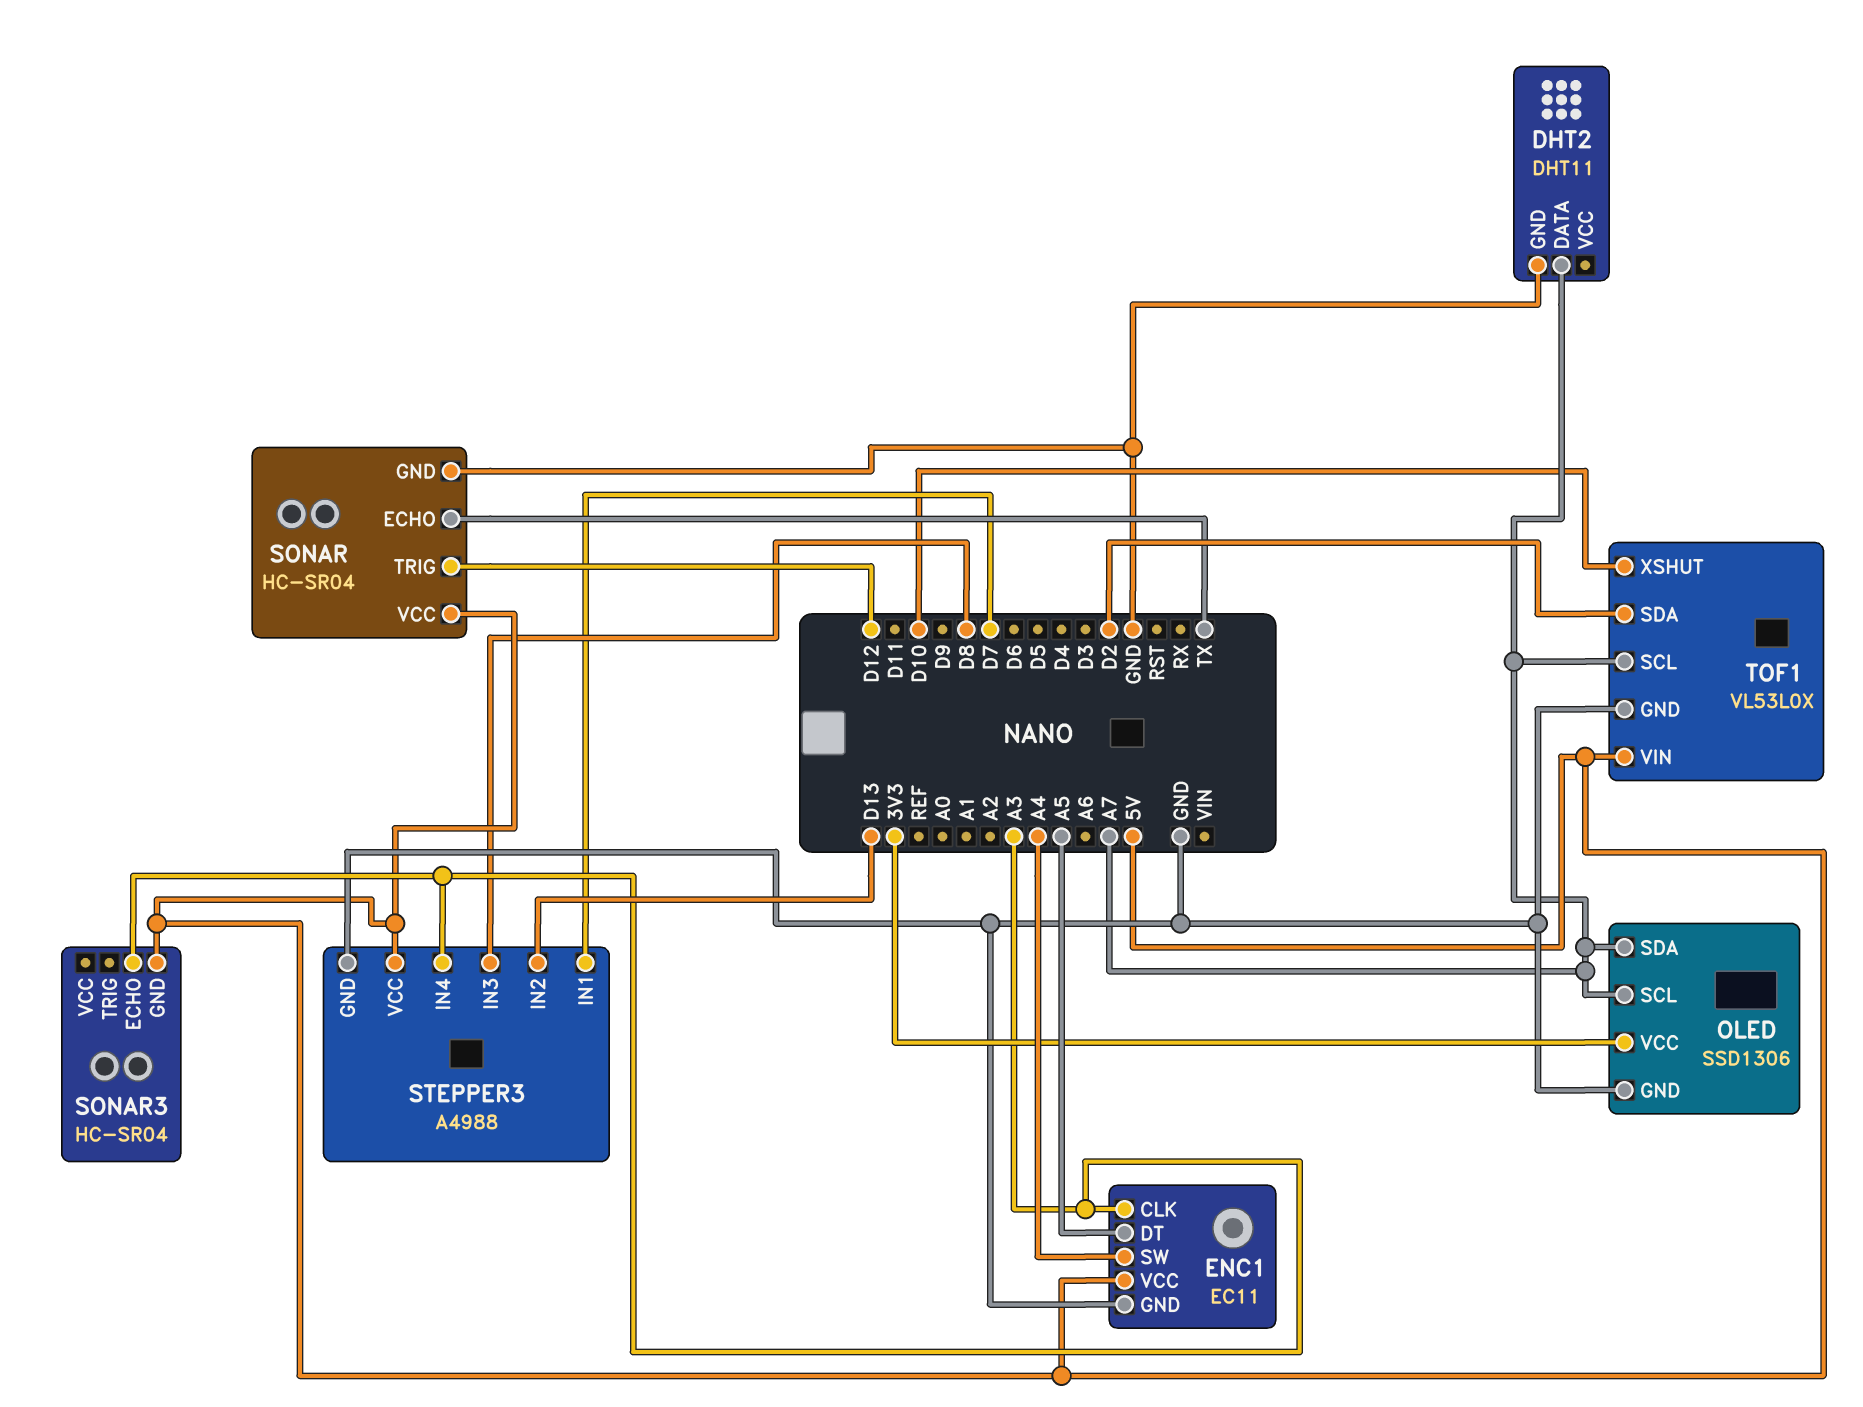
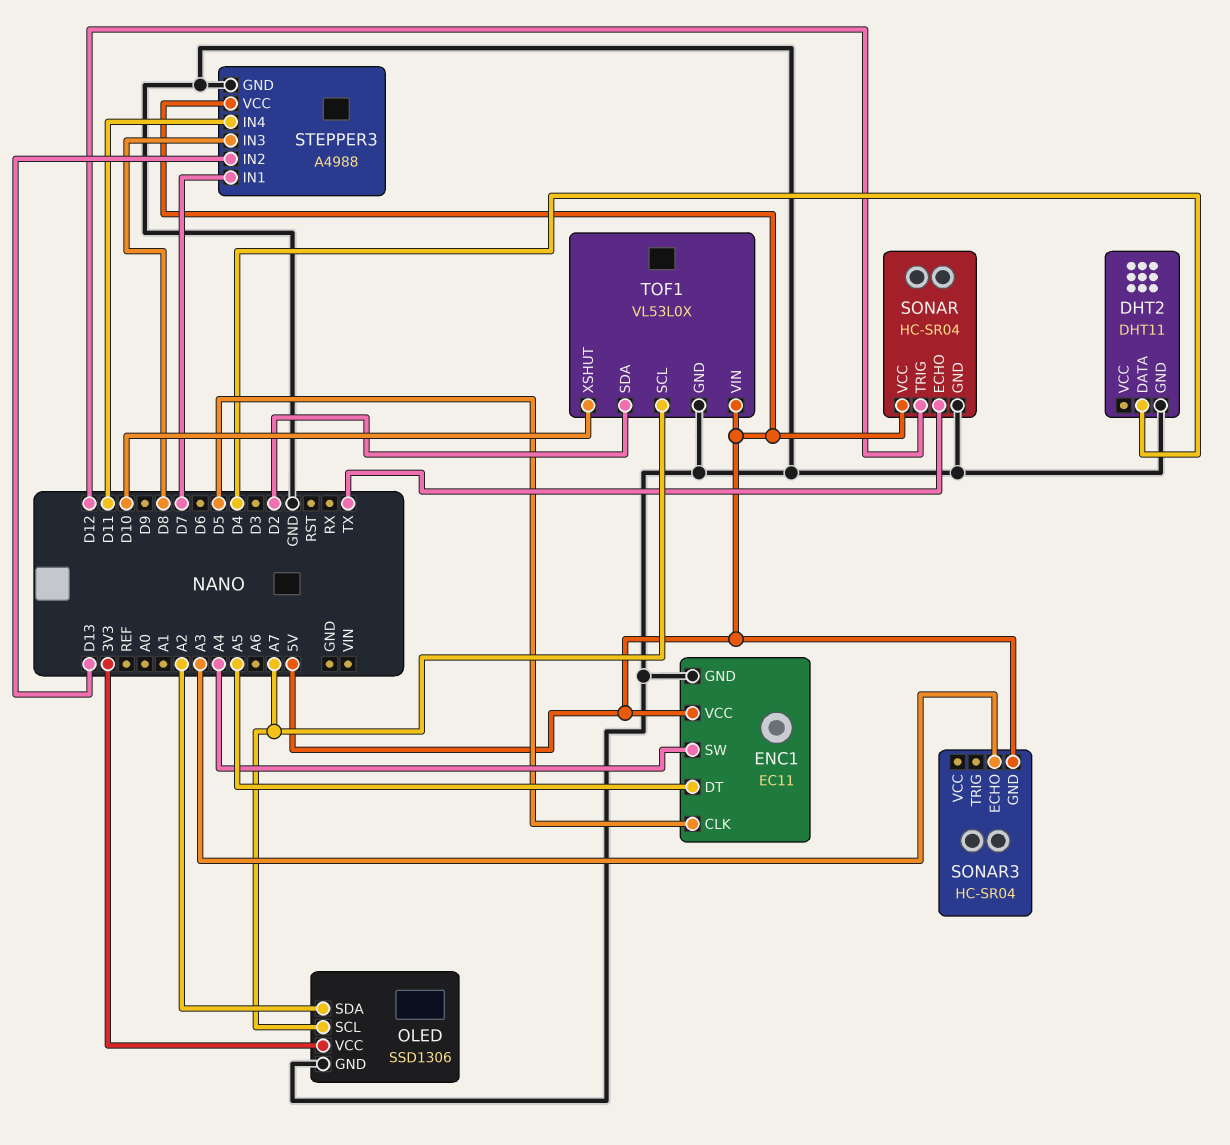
DHT2 pin DATA: A7 -> D4
ENC1 pin CLK: A3 -> D5
OLED pin SDA: A7 -> A2
STEPPER3 pin IN4: A3 -> D11

